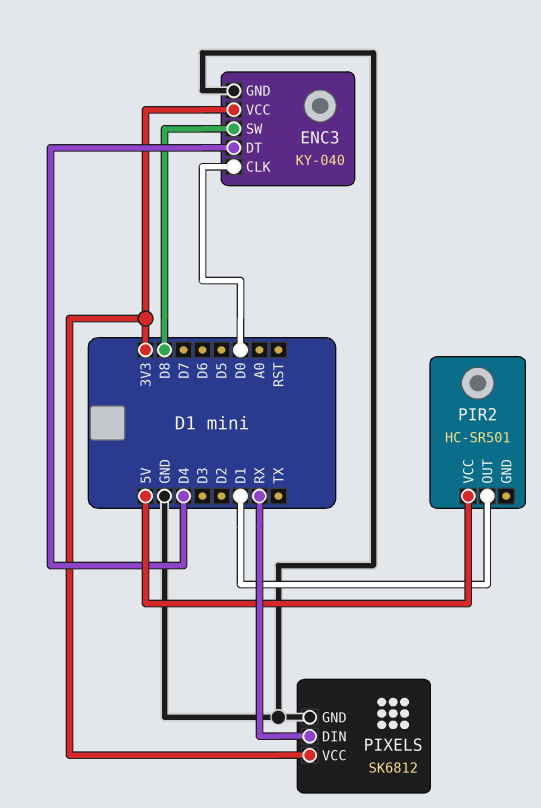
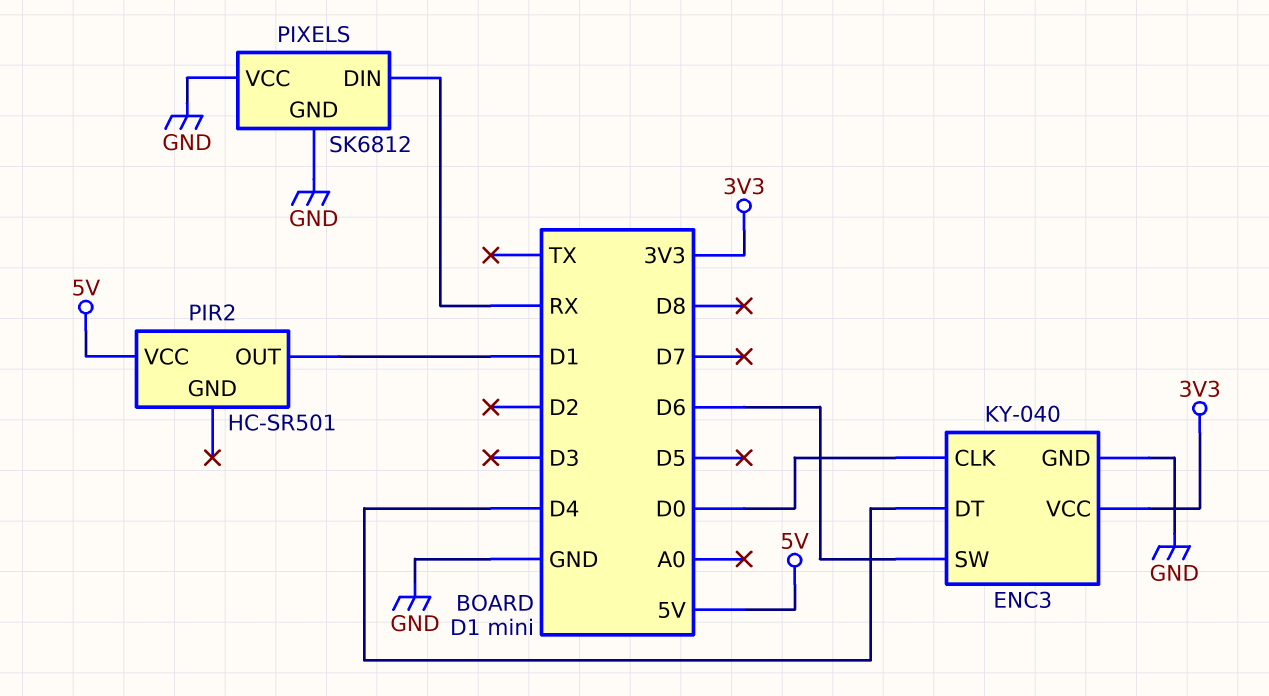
ENC3 pin SW: D8 -> D6
PIXELS pin VCC: 3V3 -> GND

